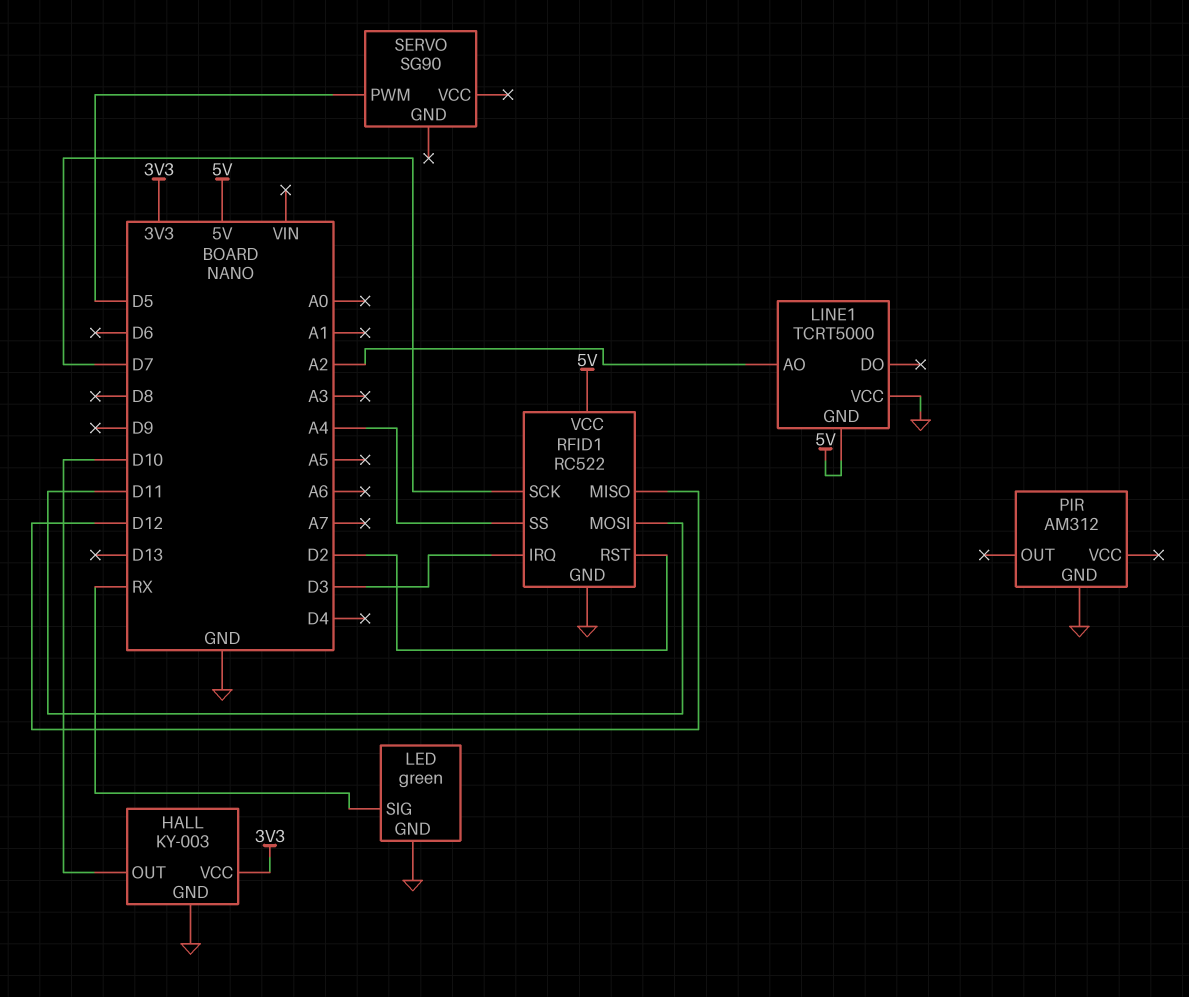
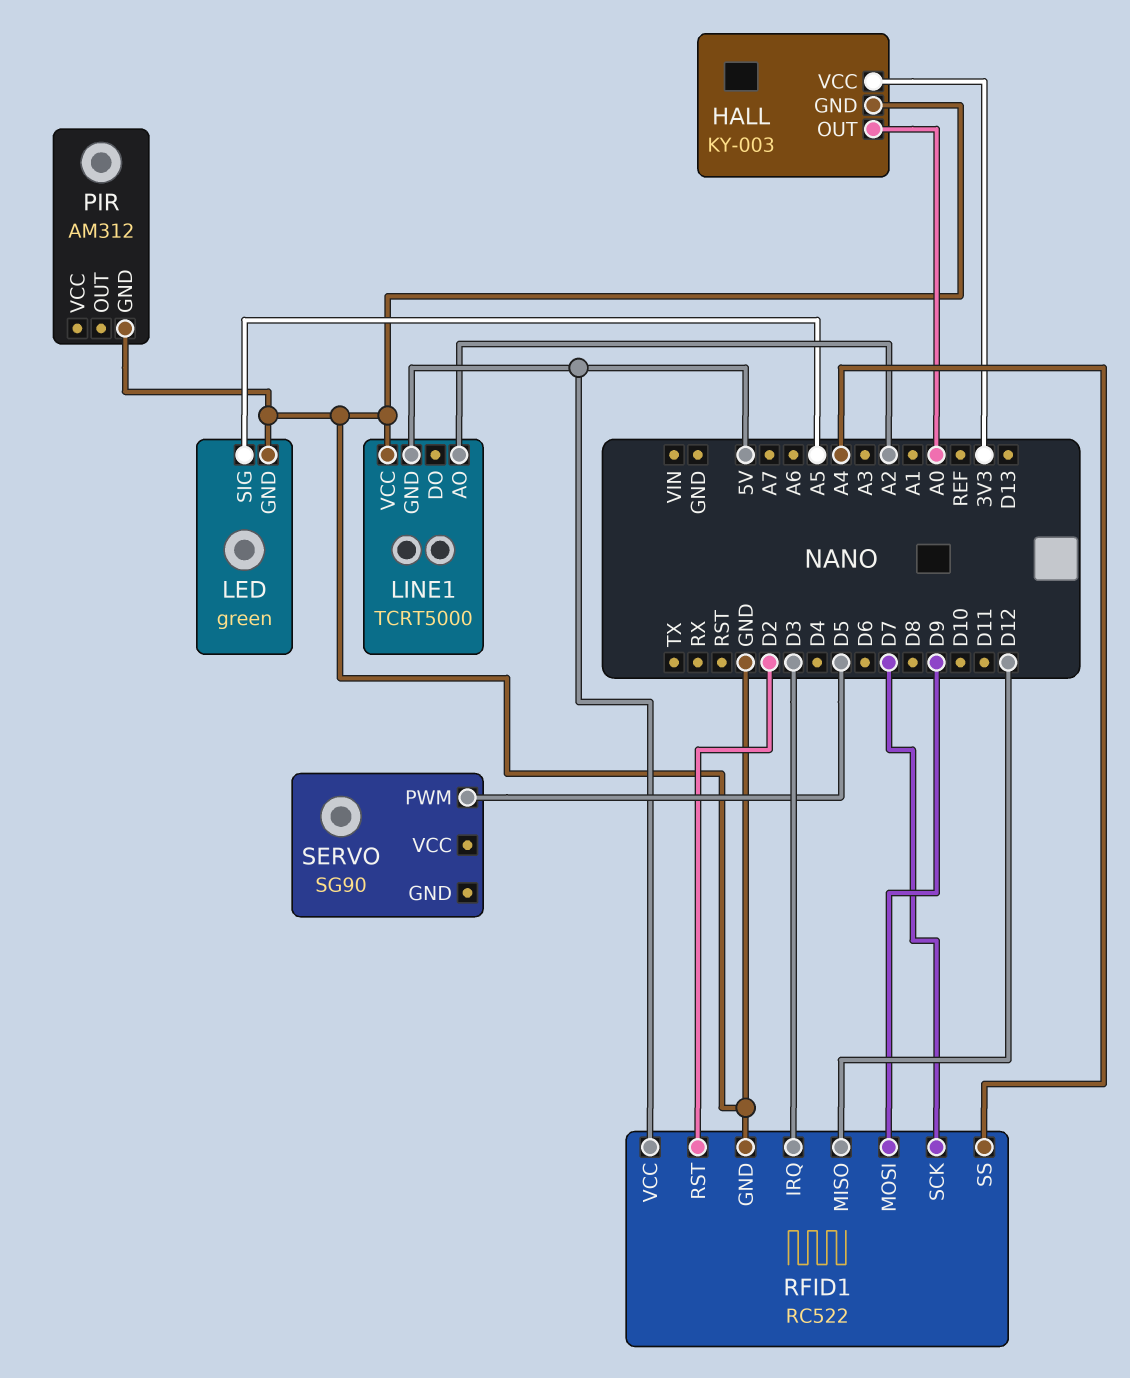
HALL pin OUT: D10 -> A0
LED pin SIG: RX -> A5
RFID1 pin MOSI: D11 -> D9

